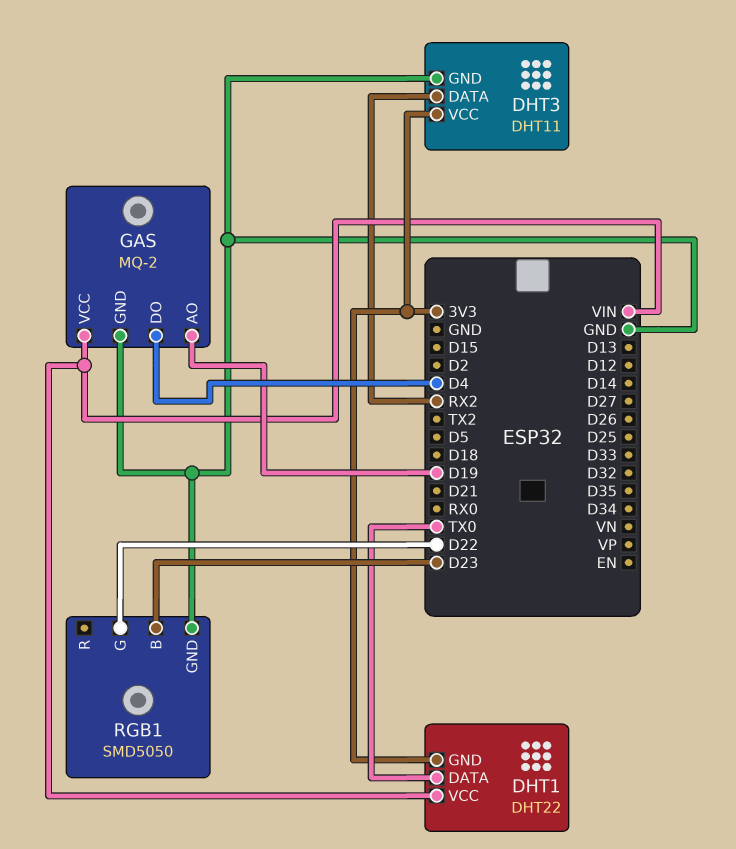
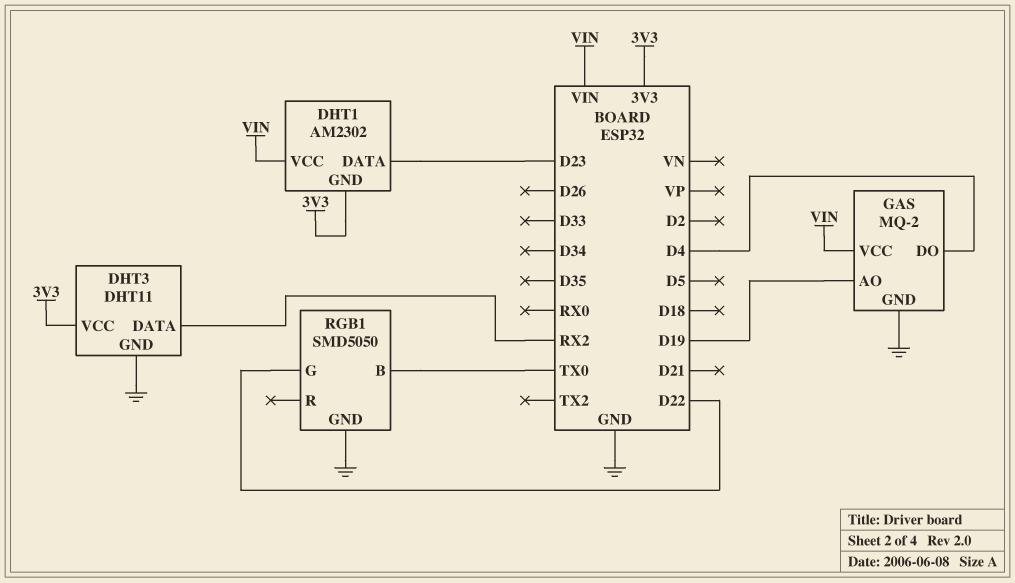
DHT1: DHT22 -> AM2302
DHT1 pin DATA: TX0 -> D23
RGB1 pin B: D23 -> TX0

